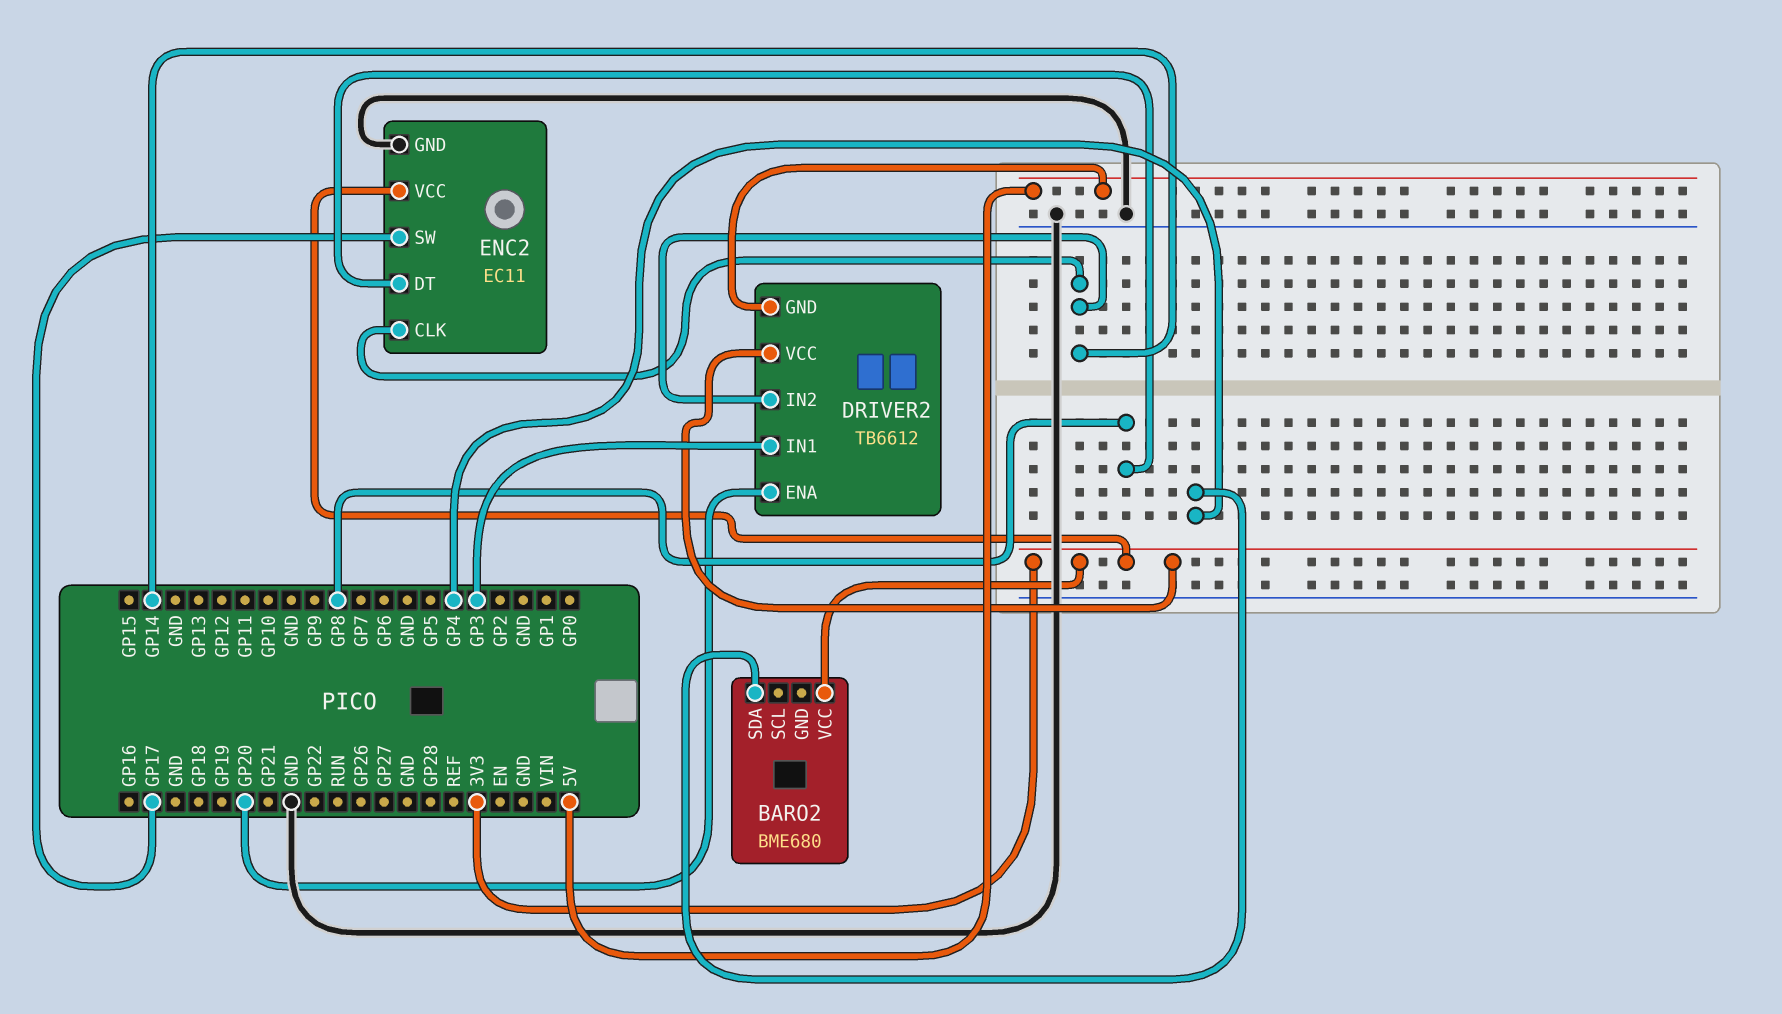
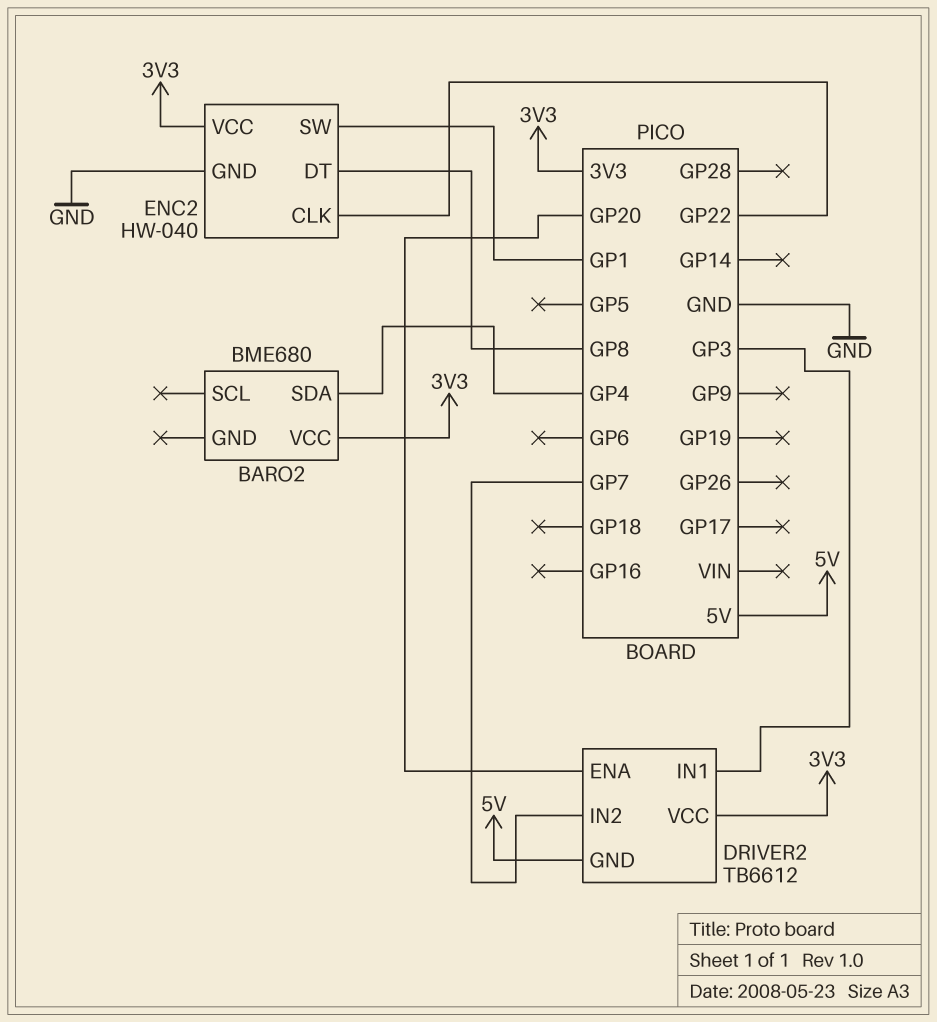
DRIVER2 pin IN2: GP14 -> GP7
ENC2: EC11 -> HW-040
ENC2 pin CLK: GP14 -> GP22
ENC2 pin SW: GP17 -> GP1

